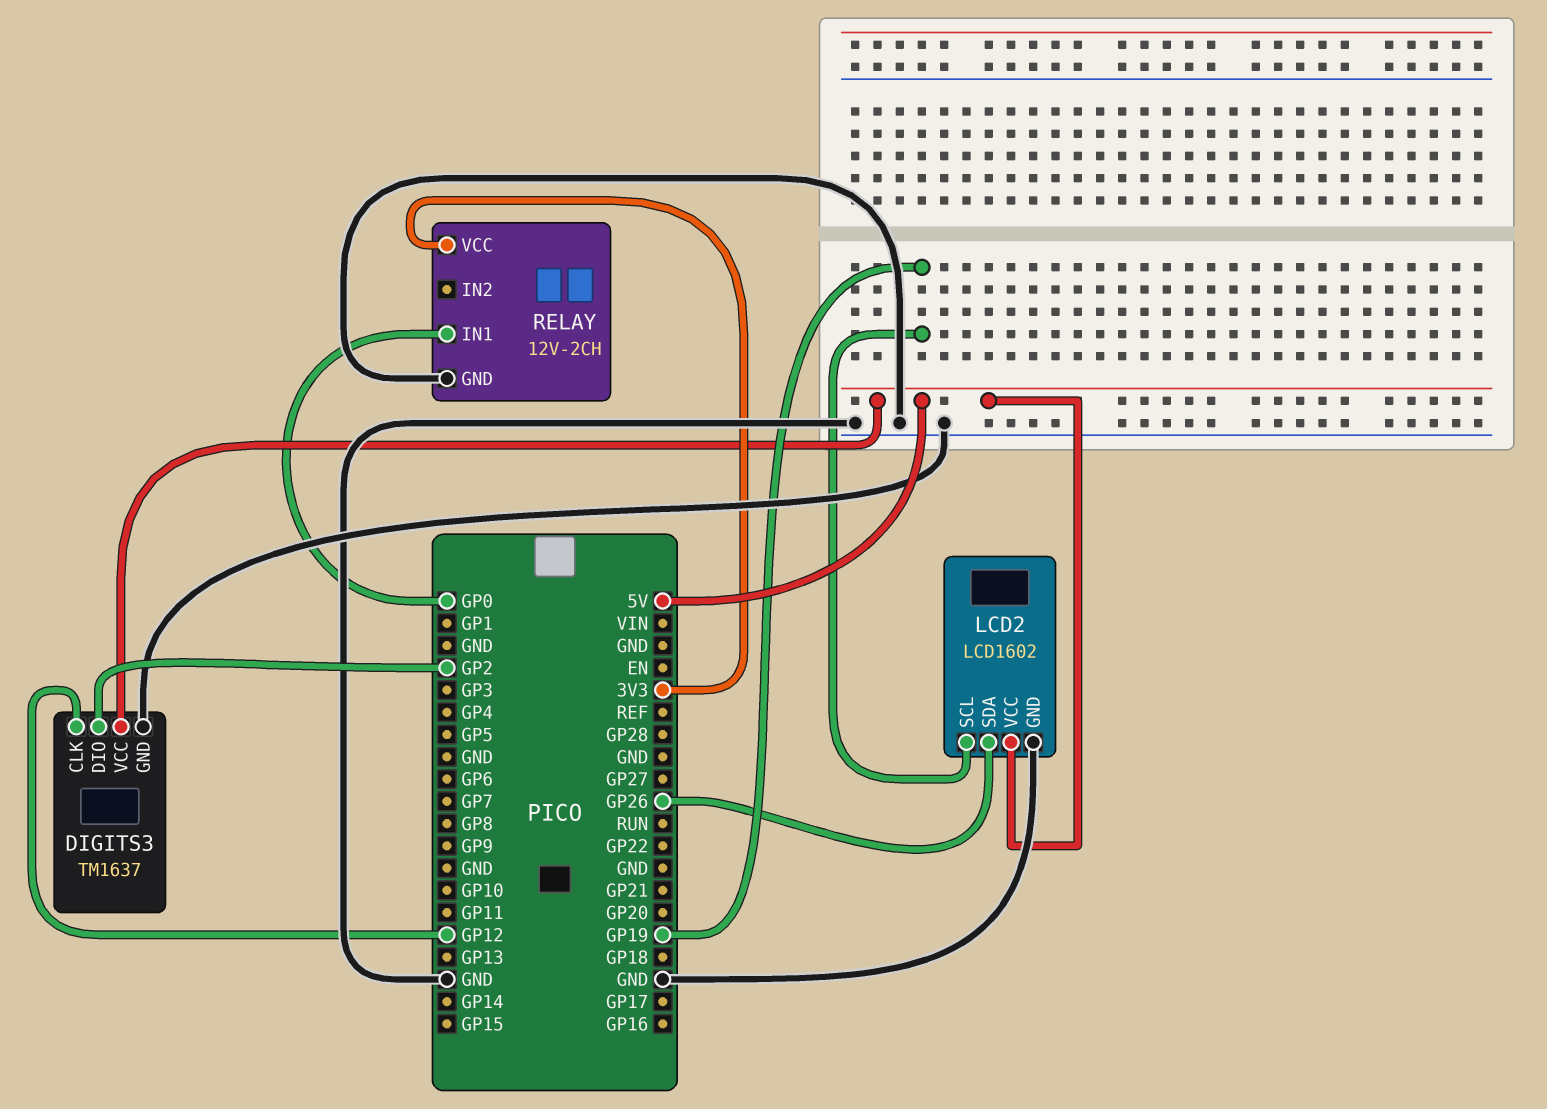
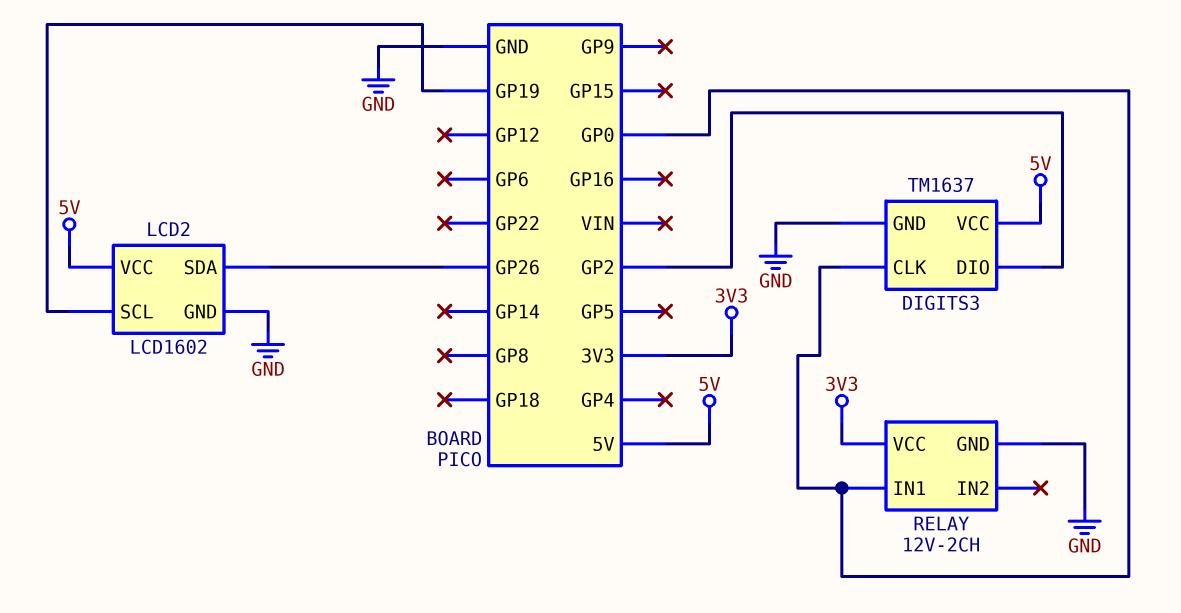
DIGITS3 pin CLK: GP12 -> GP0

